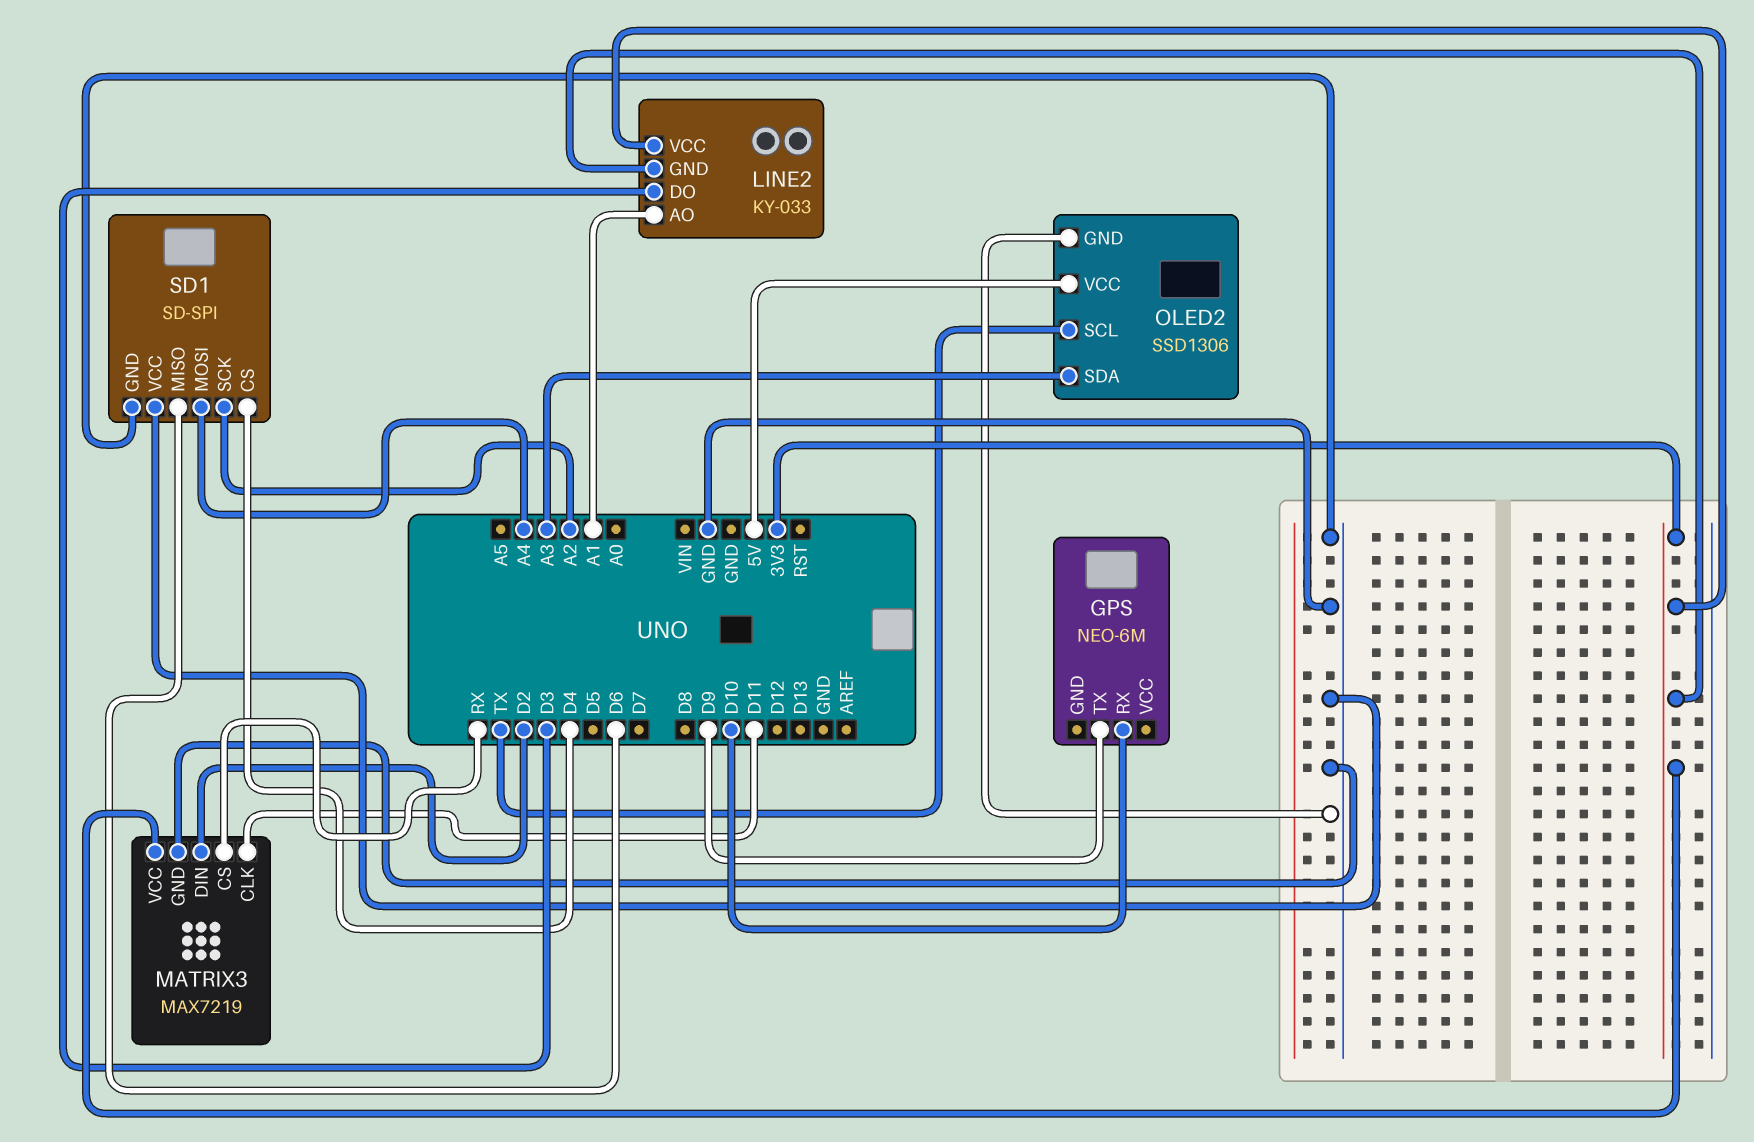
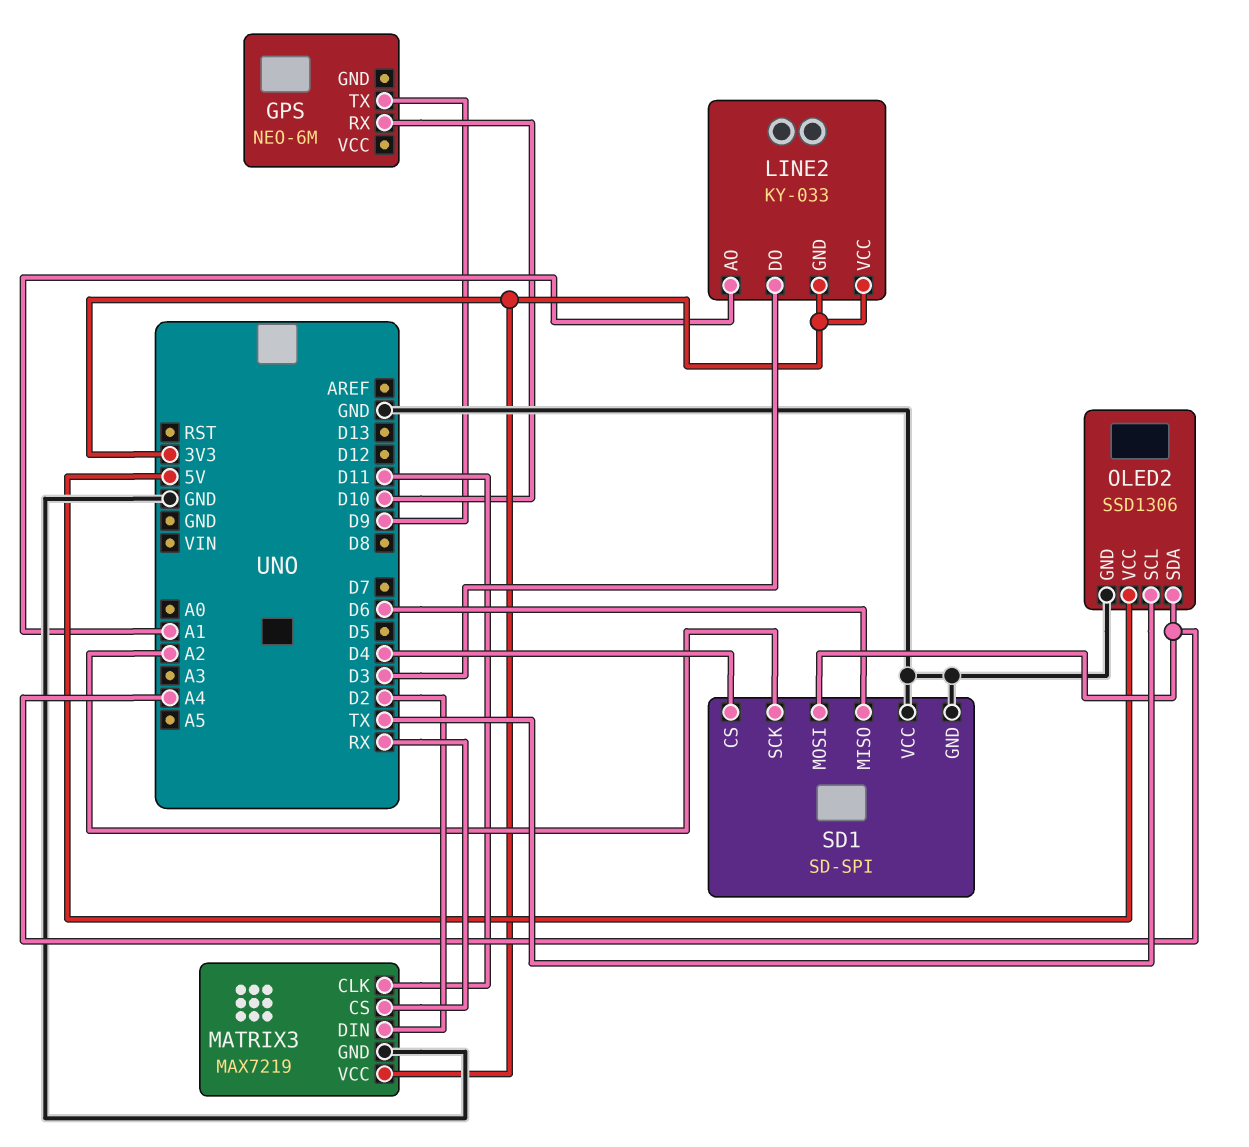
OLED2 pin SDA: A3 -> A4

